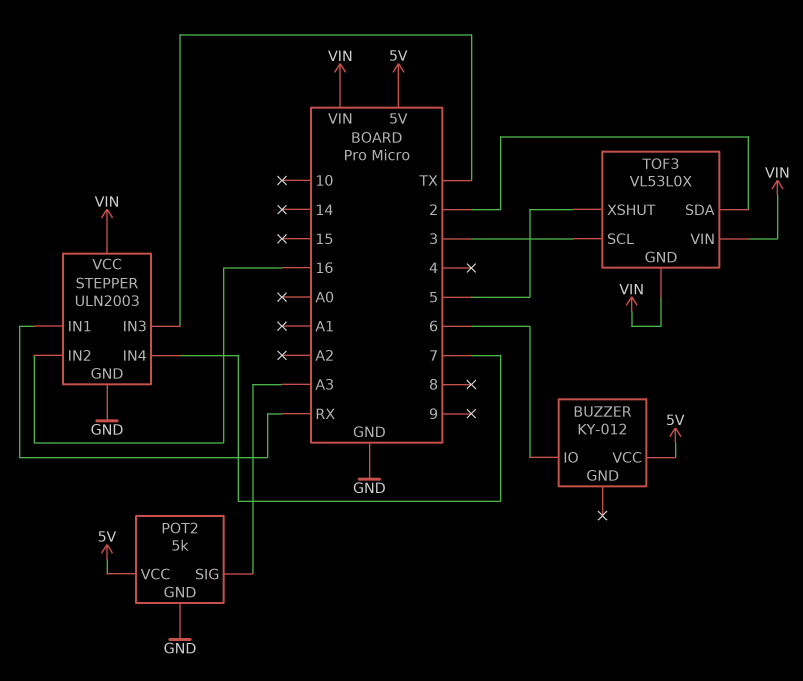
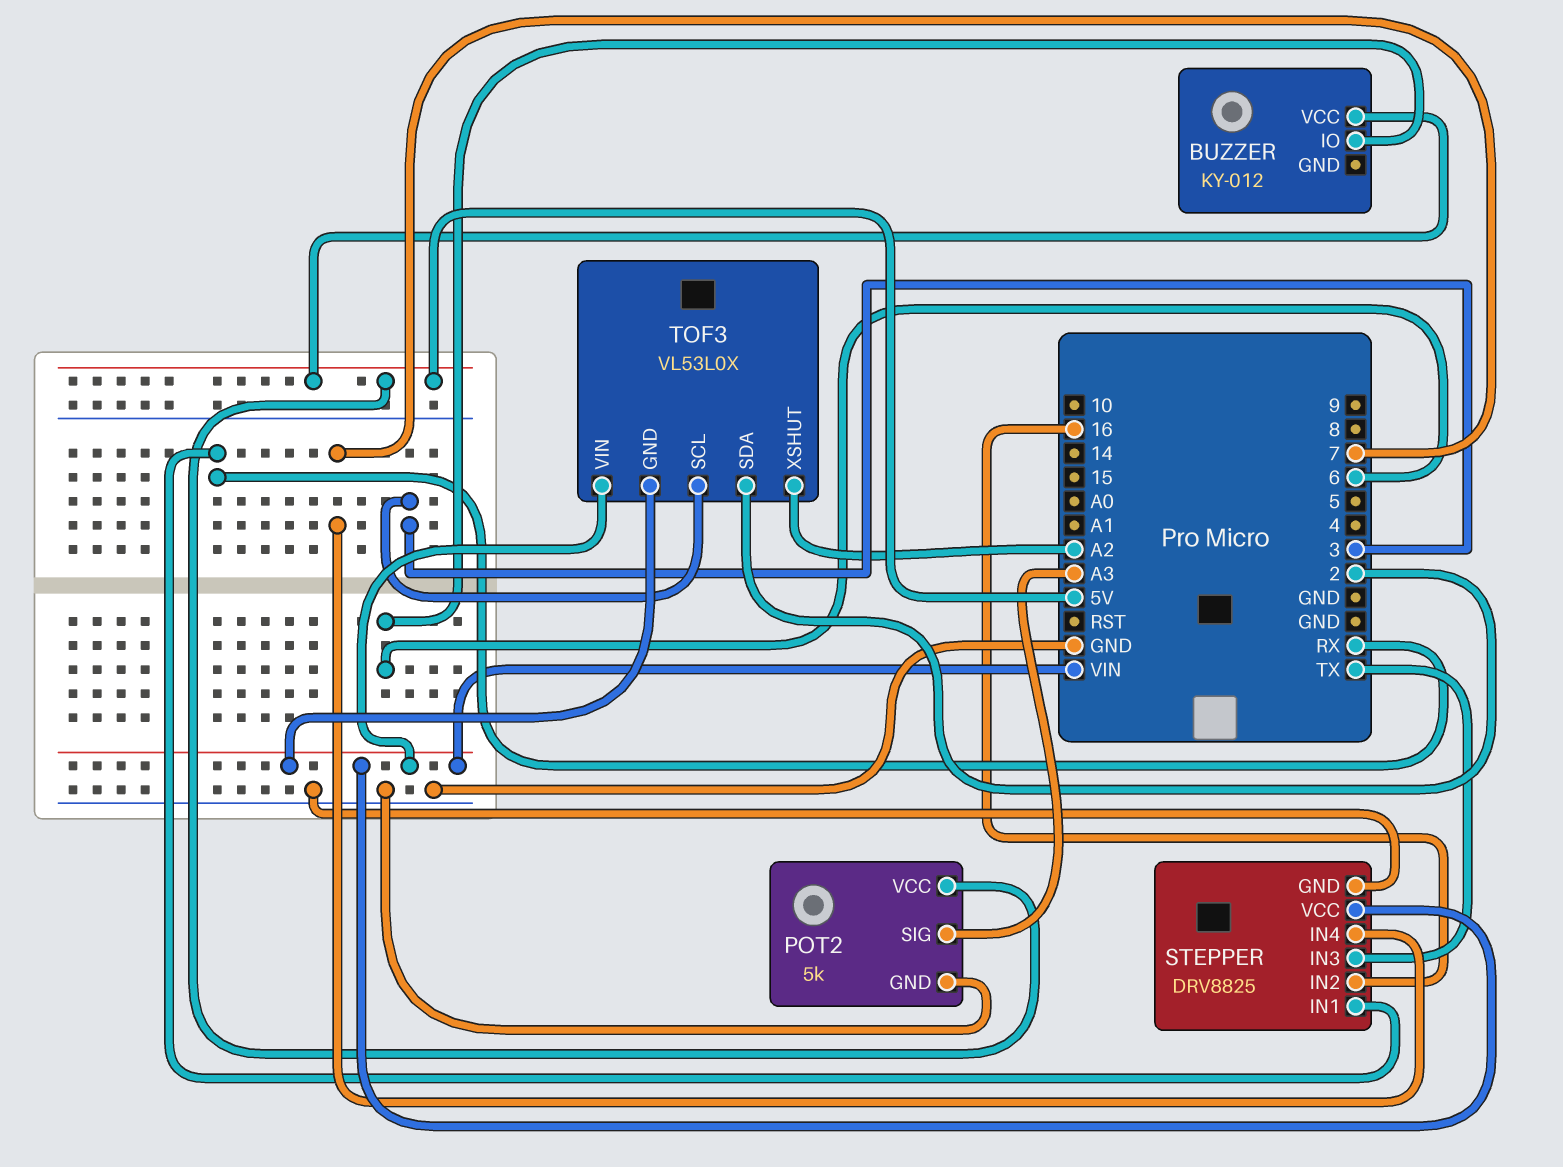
STEPPER: ULN2003 -> DRV8825
TOF3 pin XSHUT: 5 -> A2

